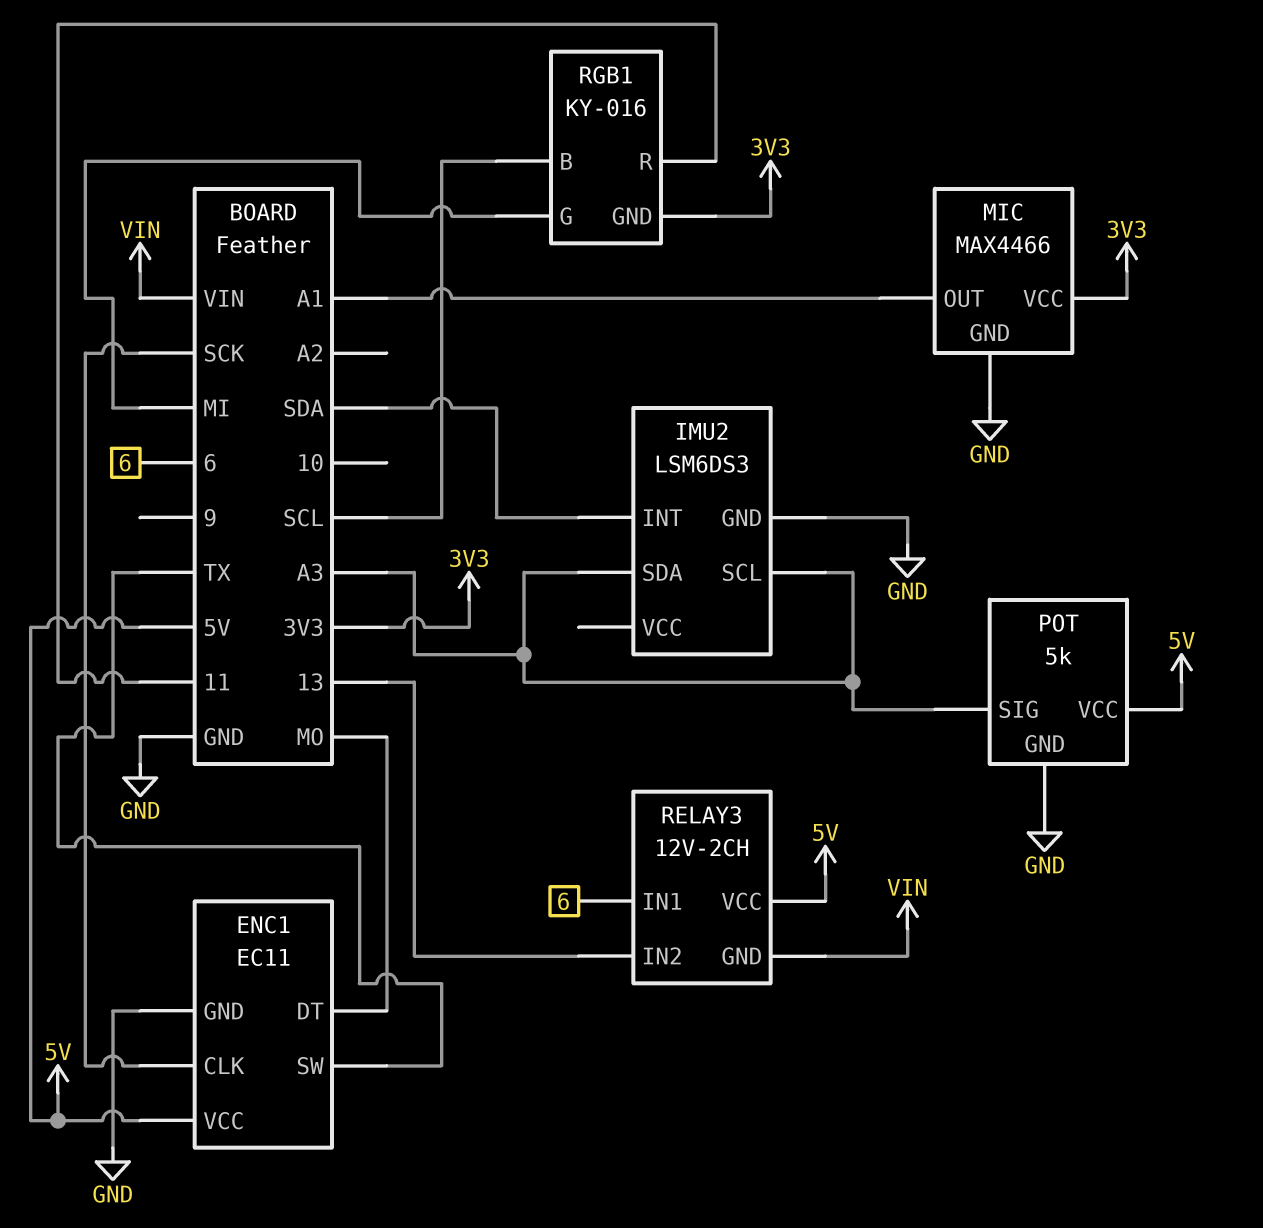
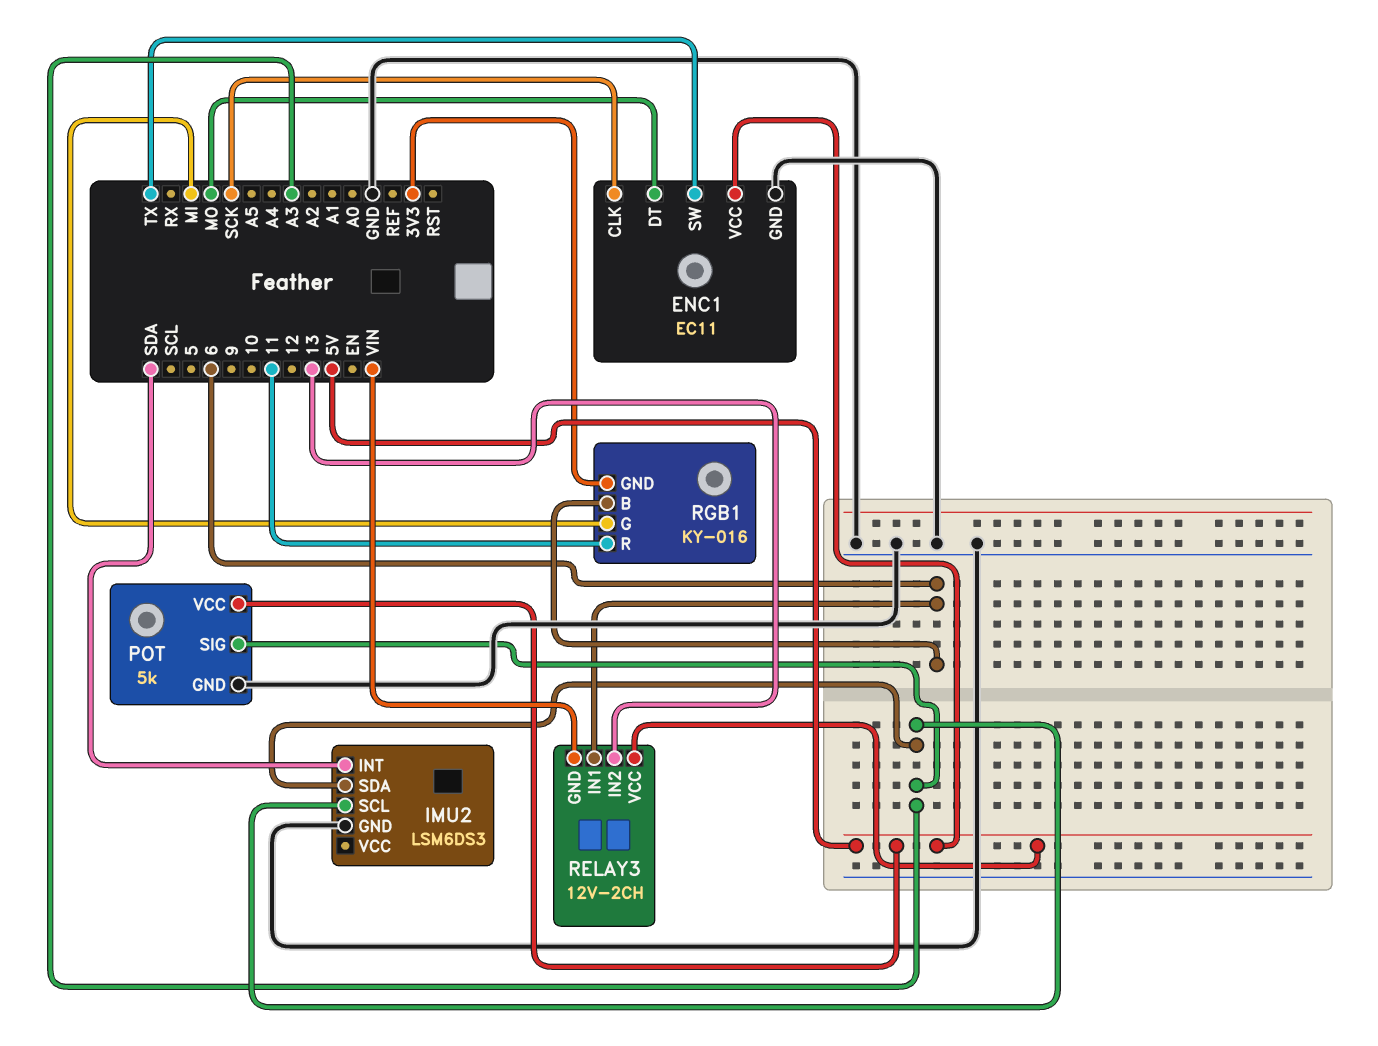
MIC: MAX4466 -> none
MIC pin GND: GND -> none
MIC pin OUT: A1 -> none
MIC pin VCC: 3V3 -> none
RGB1 pin B: SCL -> 6

